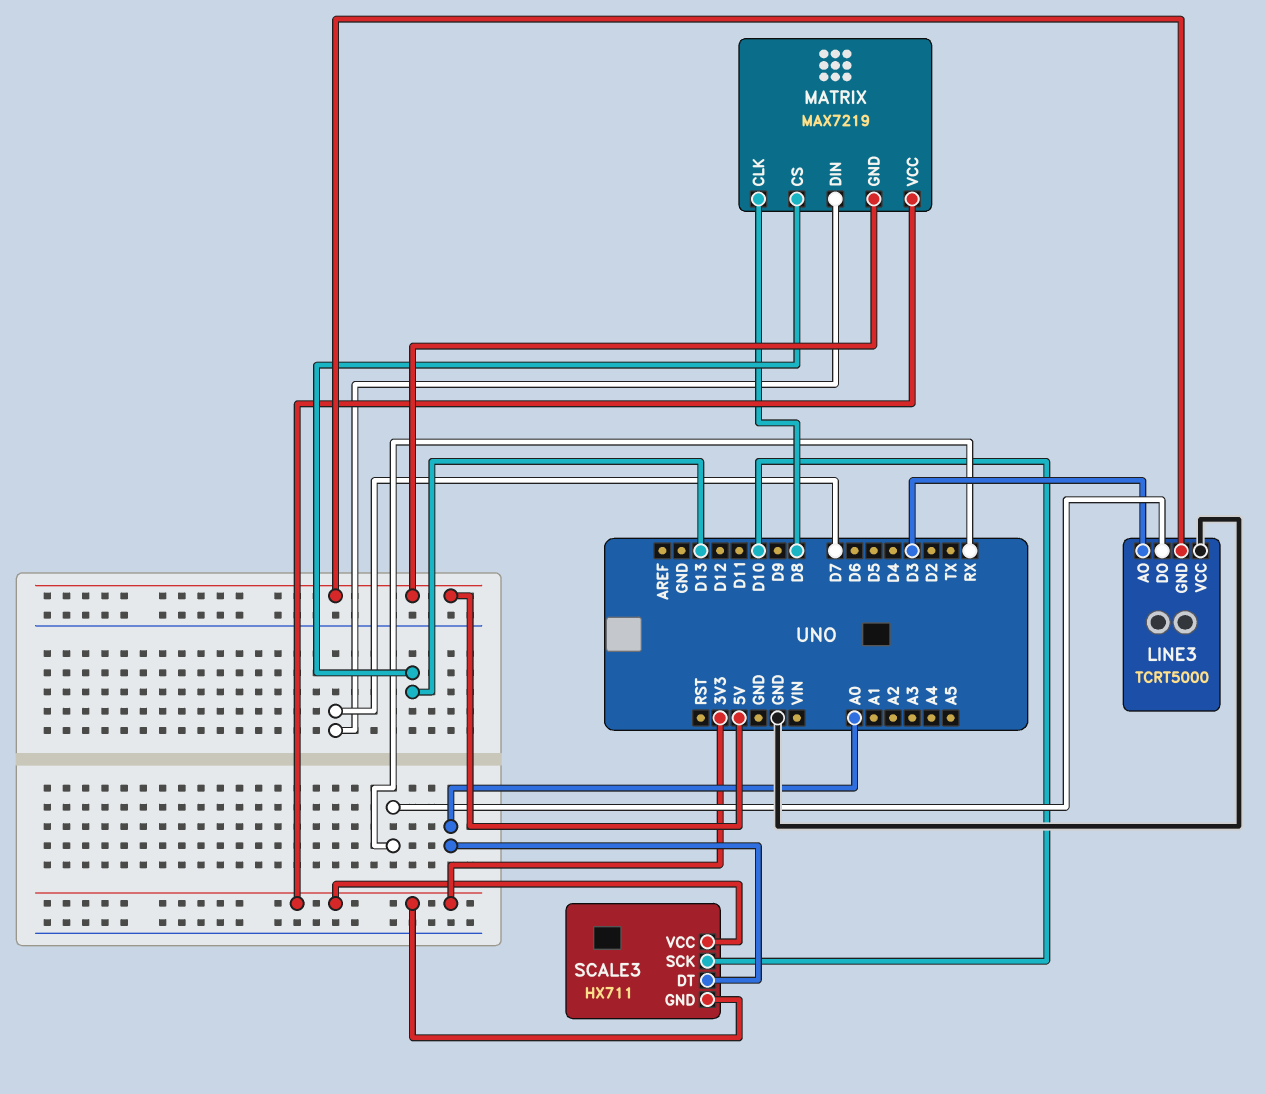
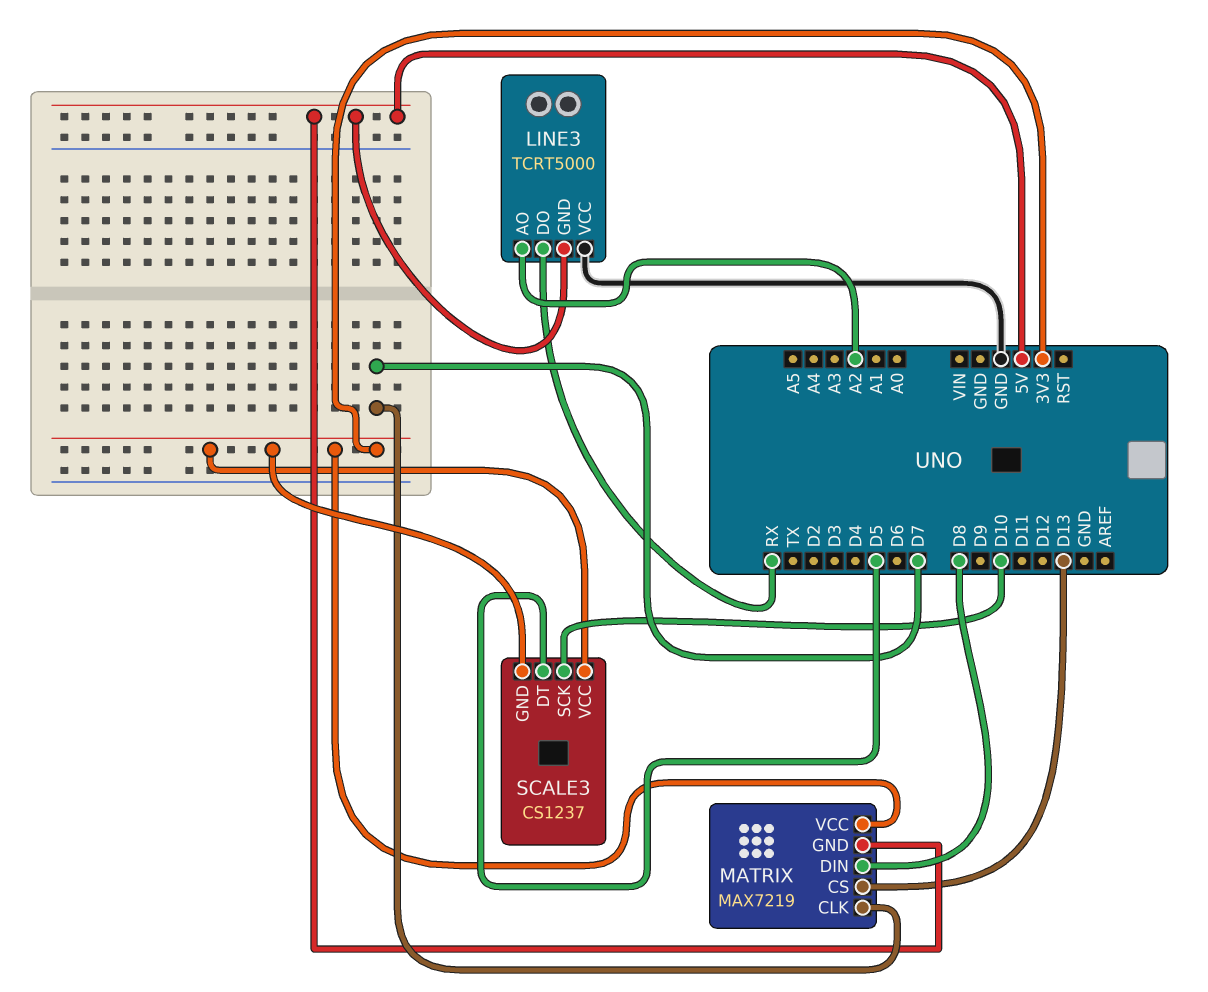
LINE3 pin AO: D3 -> A2
MATRIX pin CLK: D8 -> D7
MATRIX pin DIN: D7 -> D8
SCALE3: HX711 -> CS1237
SCALE3 pin DT: A0 -> D5

